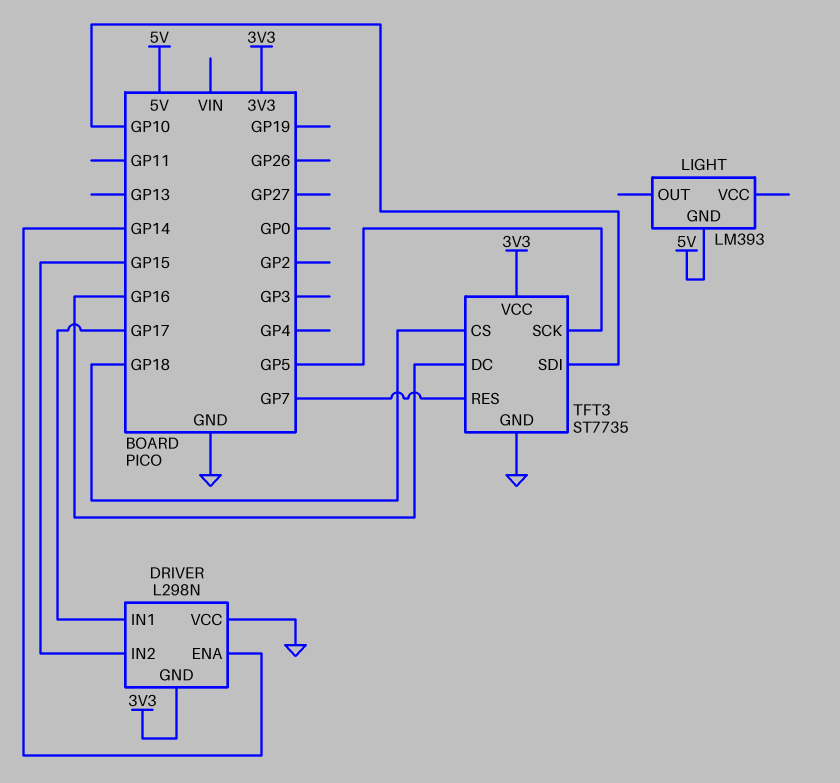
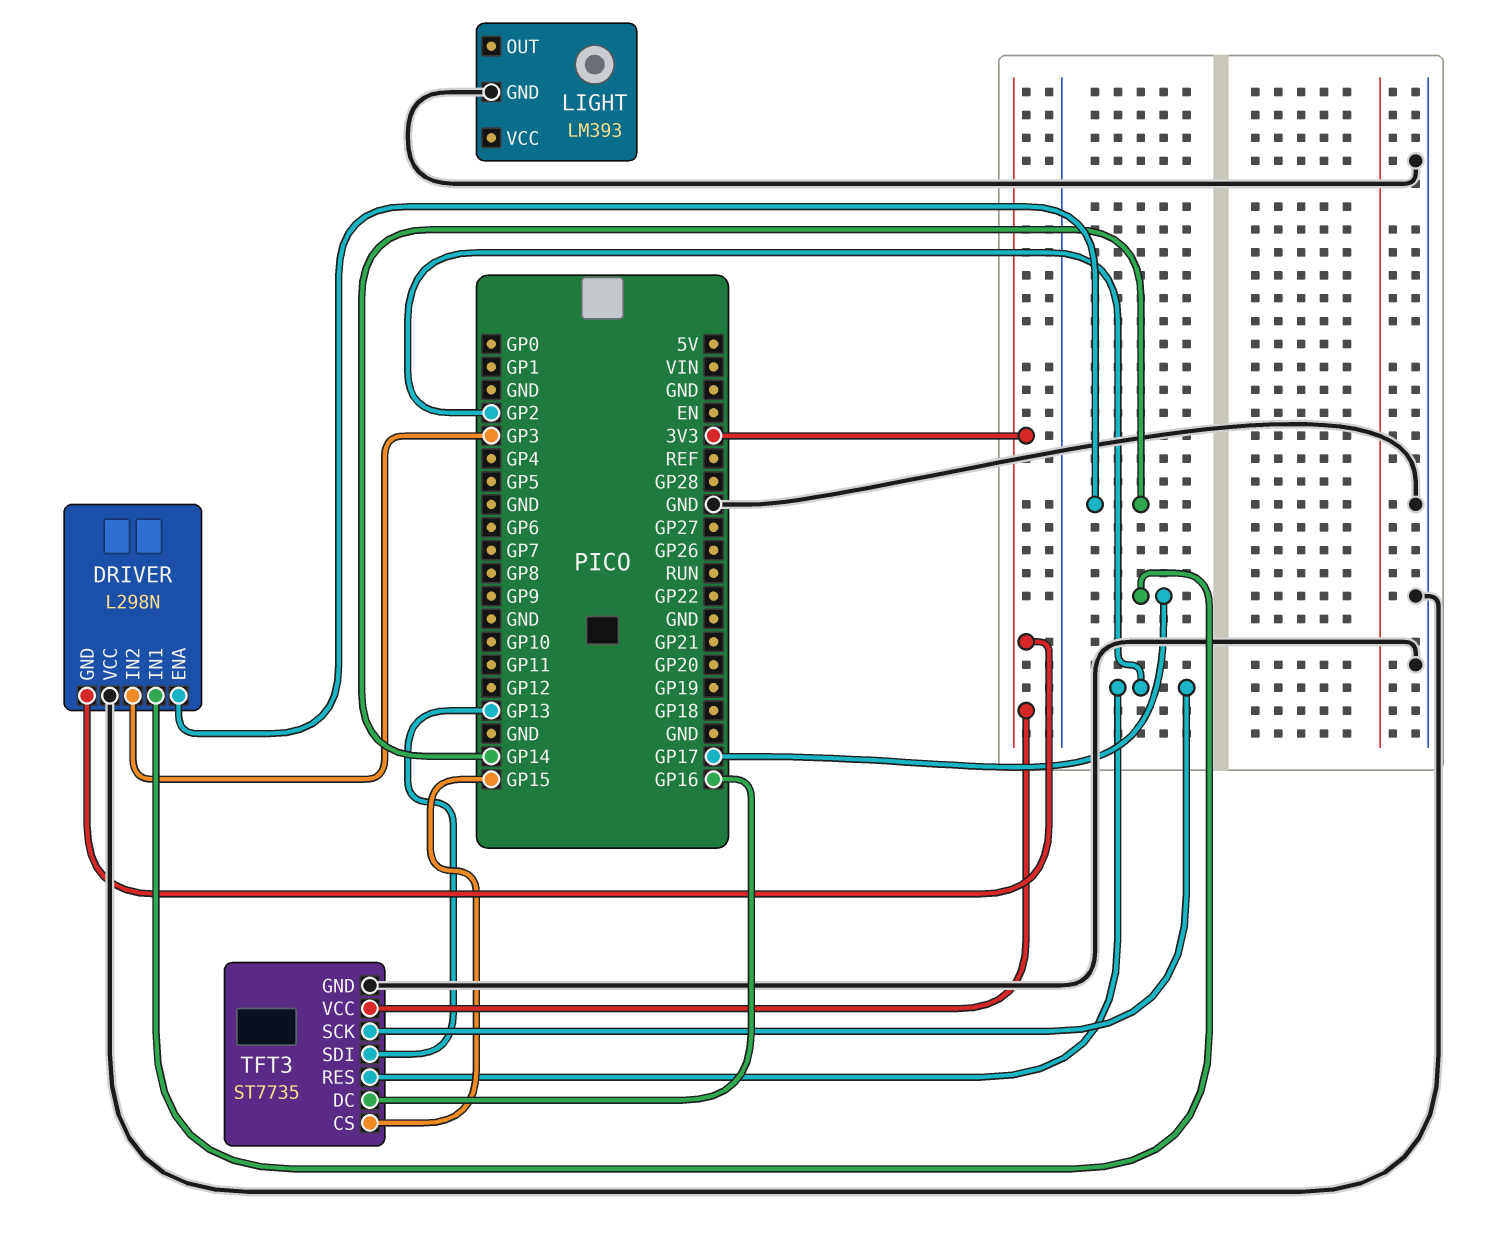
DRIVER pin IN2: GP15 -> GP3
LIGHT pin GND: 5V -> GND
TFT3 pin CS: GP18 -> GP15
TFT3 pin RES: GP7 -> GP2
TFT3 pin SCK: GP5 -> GP2
TFT3 pin SDI: GP10 -> GP13

